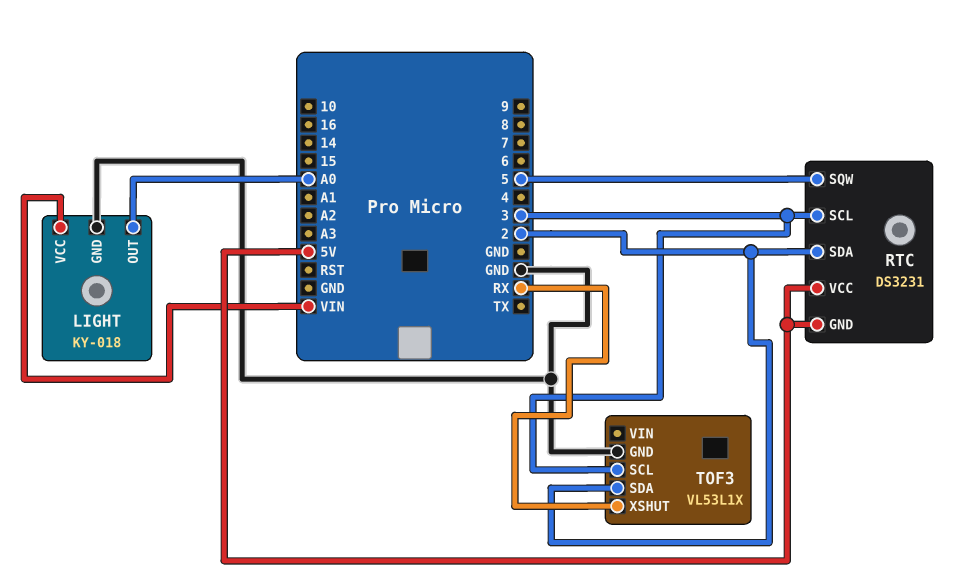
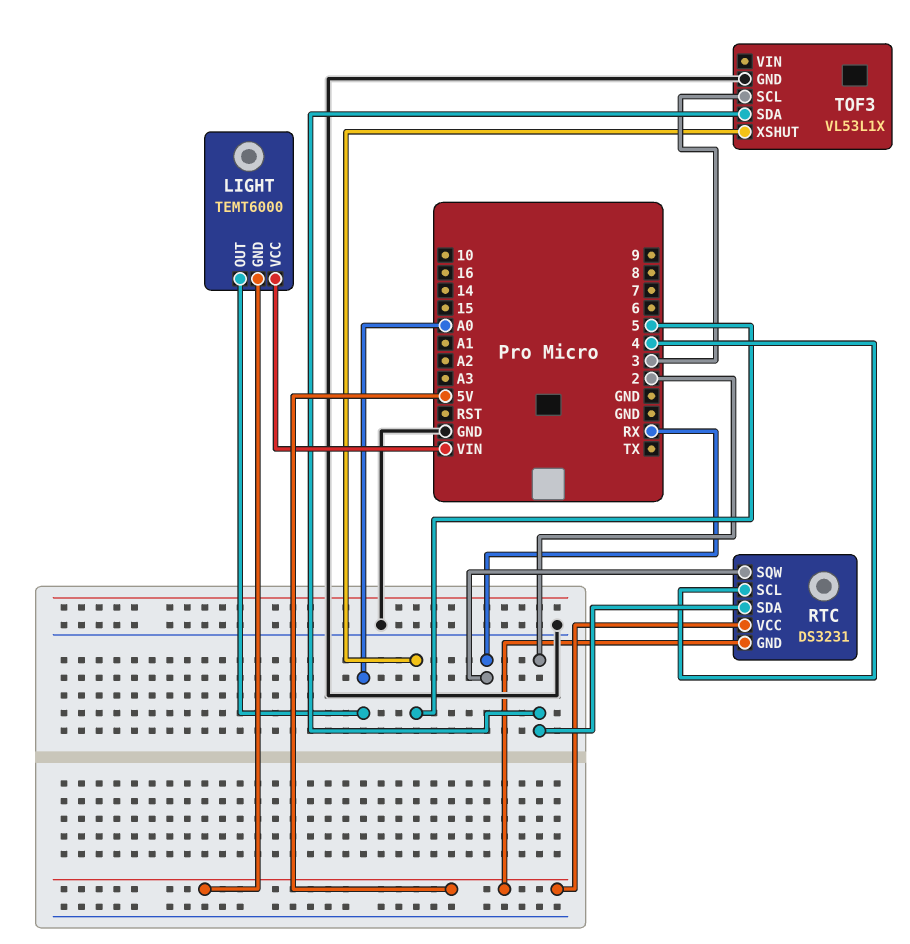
LIGHT: KY-018 -> TEMT6000
LIGHT pin GND: GND -> 5V
RTC pin SCL: 3 -> 4
RTC pin SQW: 5 -> RX
TOF3 pin XSHUT: RX -> 5

